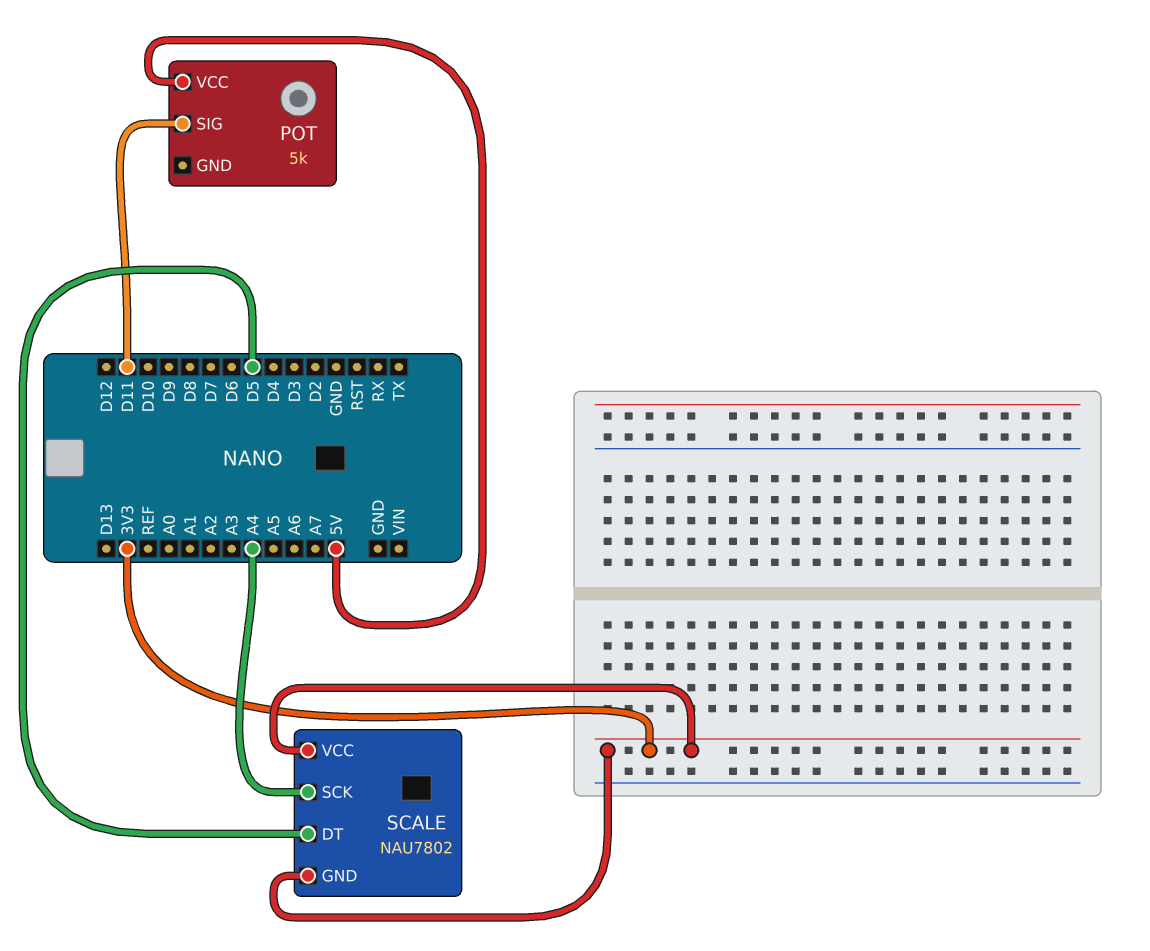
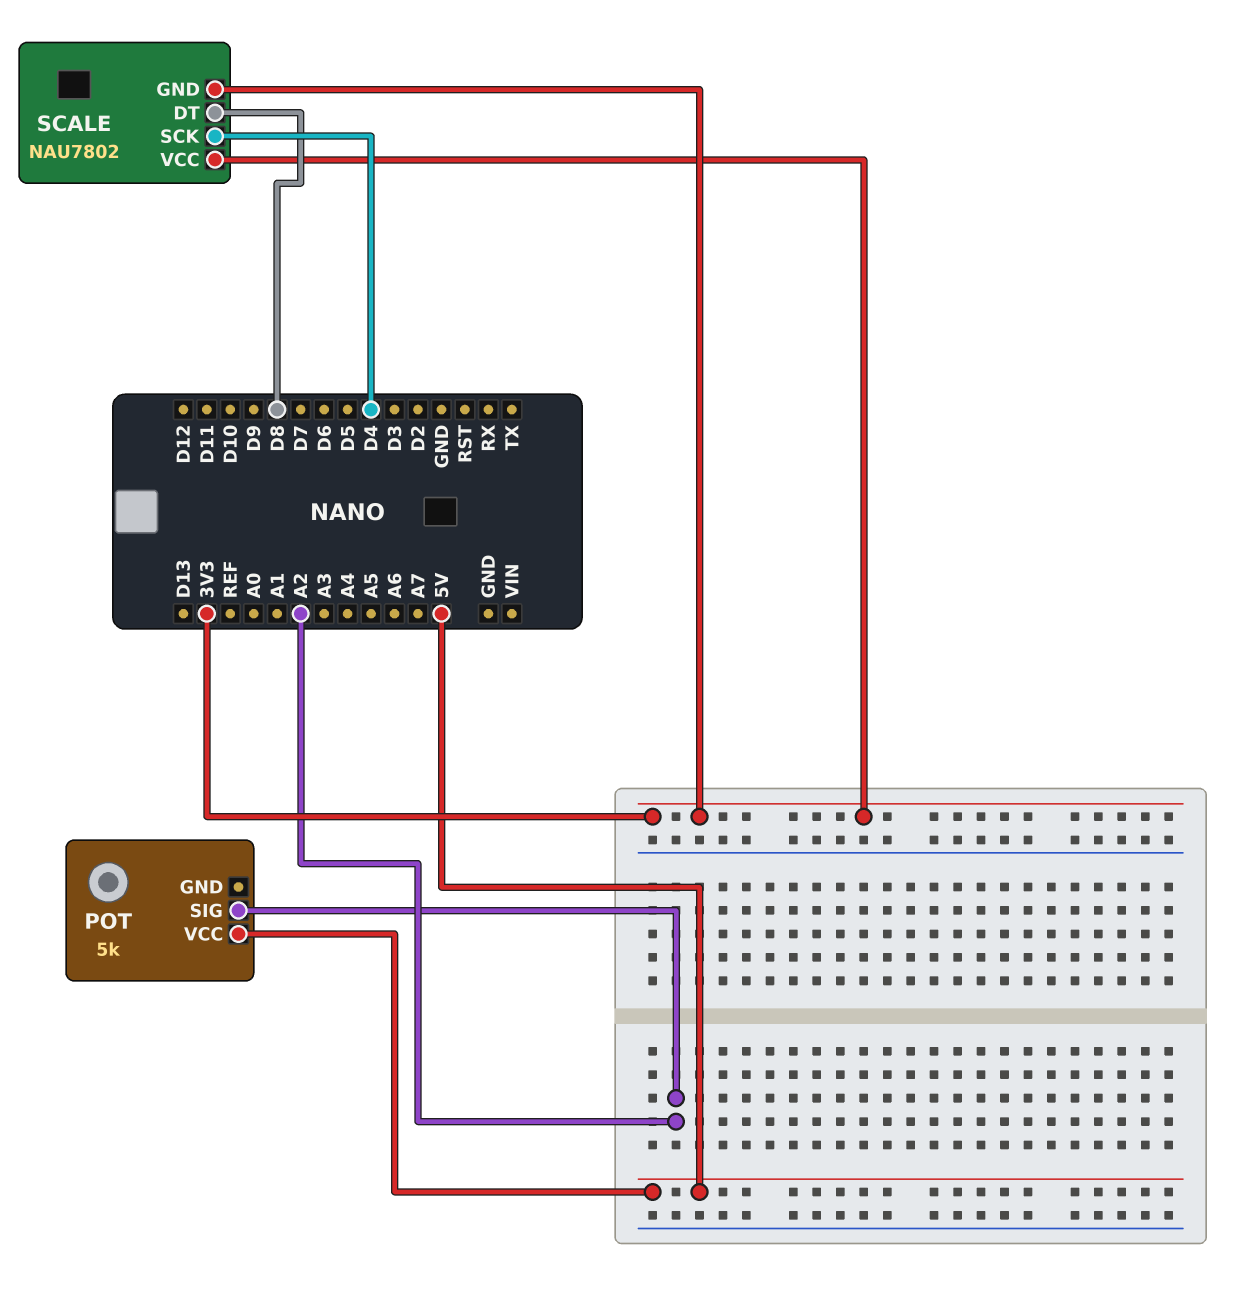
POT pin SIG: D11 -> A2
SCALE pin DT: D5 -> D8
SCALE pin SCK: A4 -> D4

